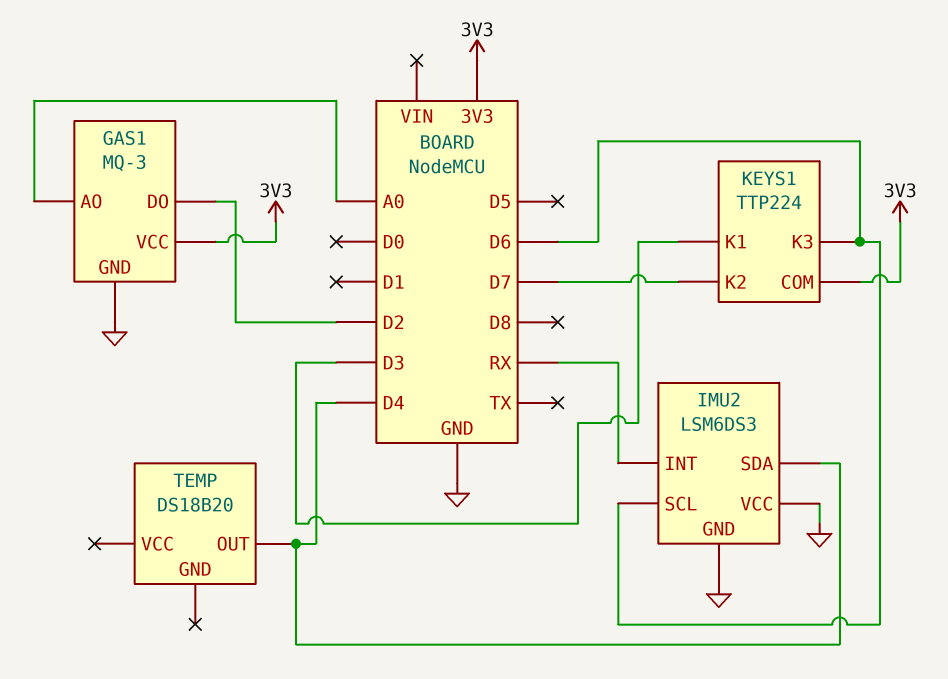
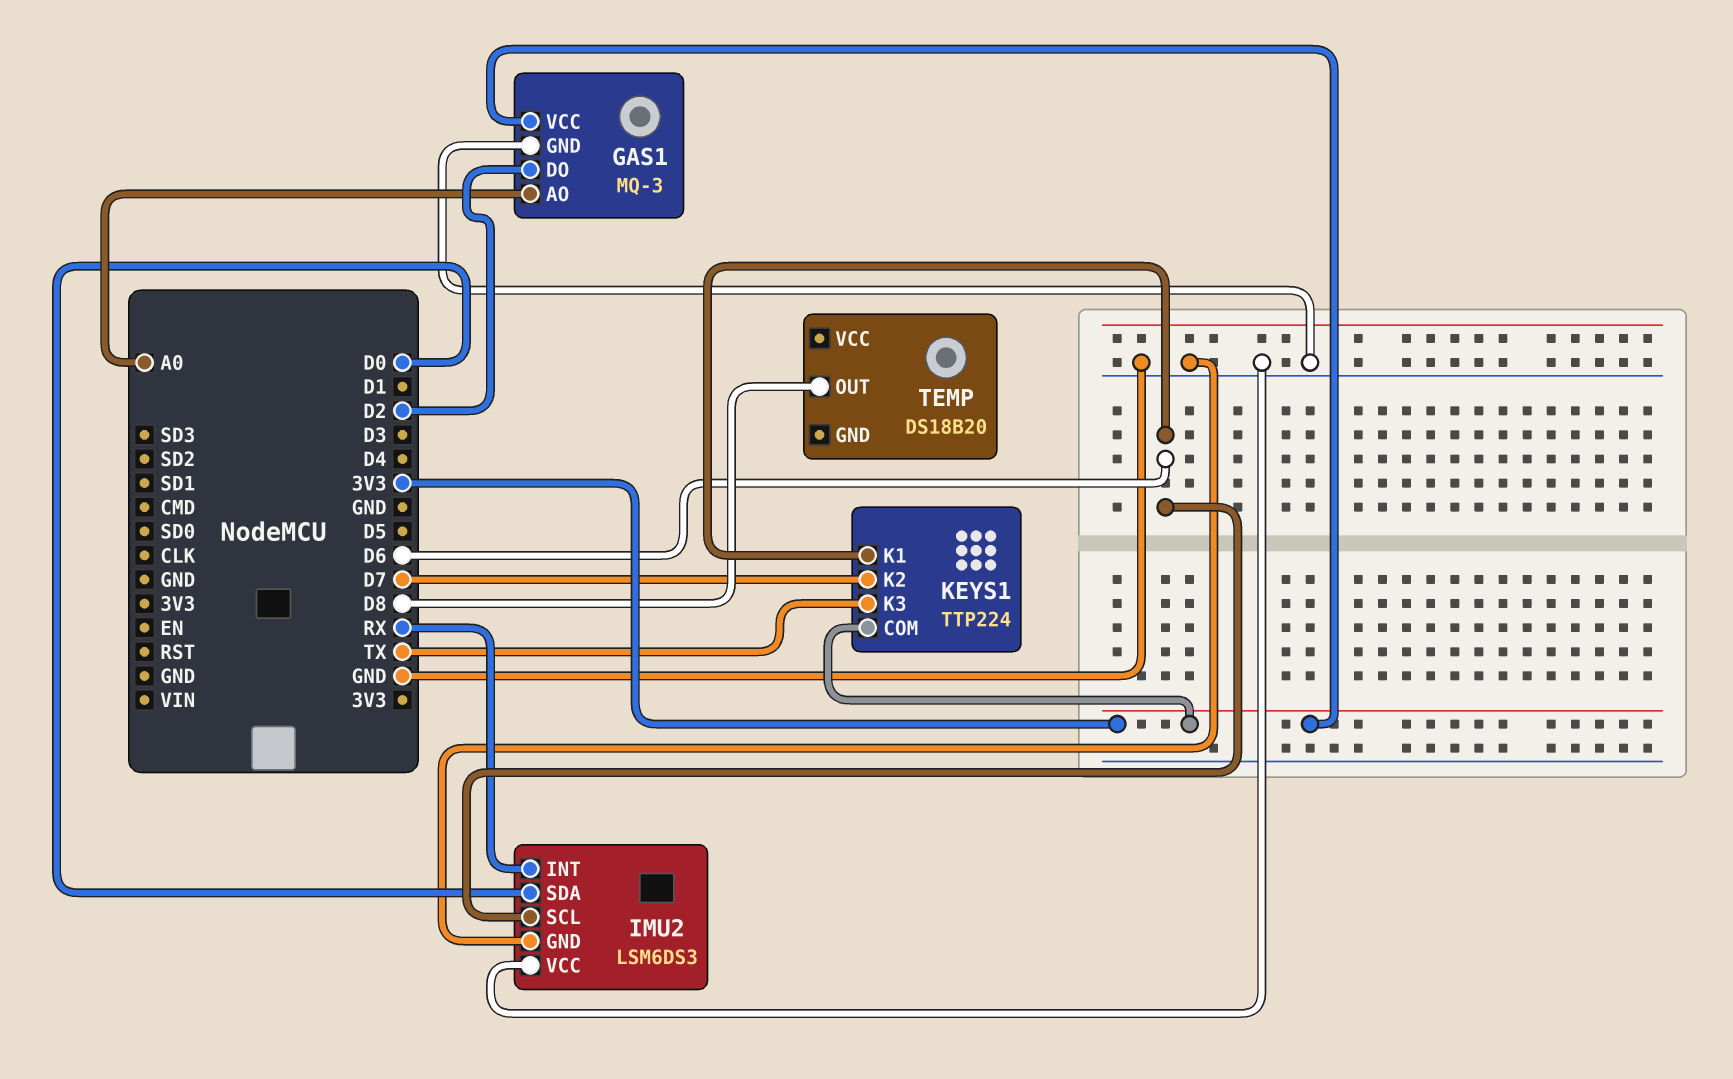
IMU2 pin SDA: D4 -> D0
KEYS1 pin K1: D3 -> D6
KEYS1 pin K3: D6 -> TX
TEMP pin OUT: D4 -> D8

